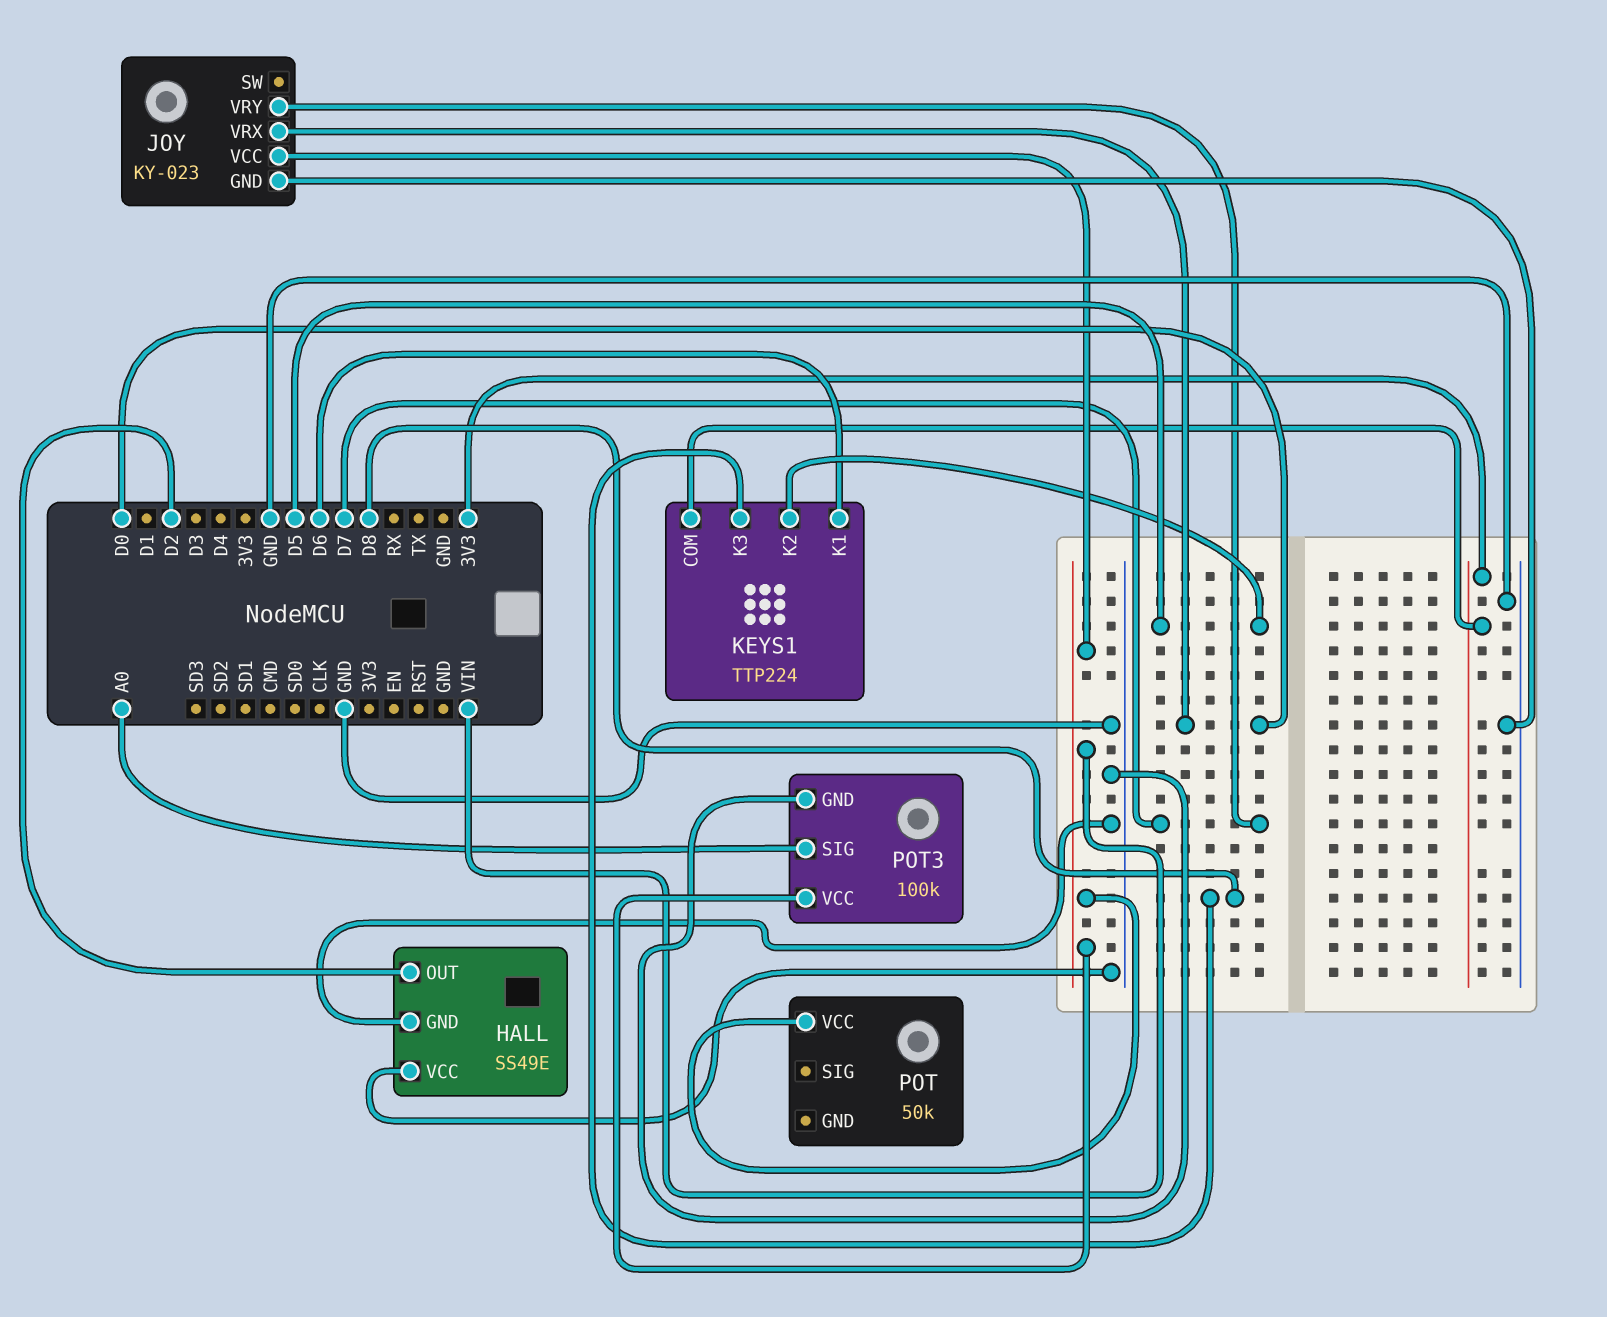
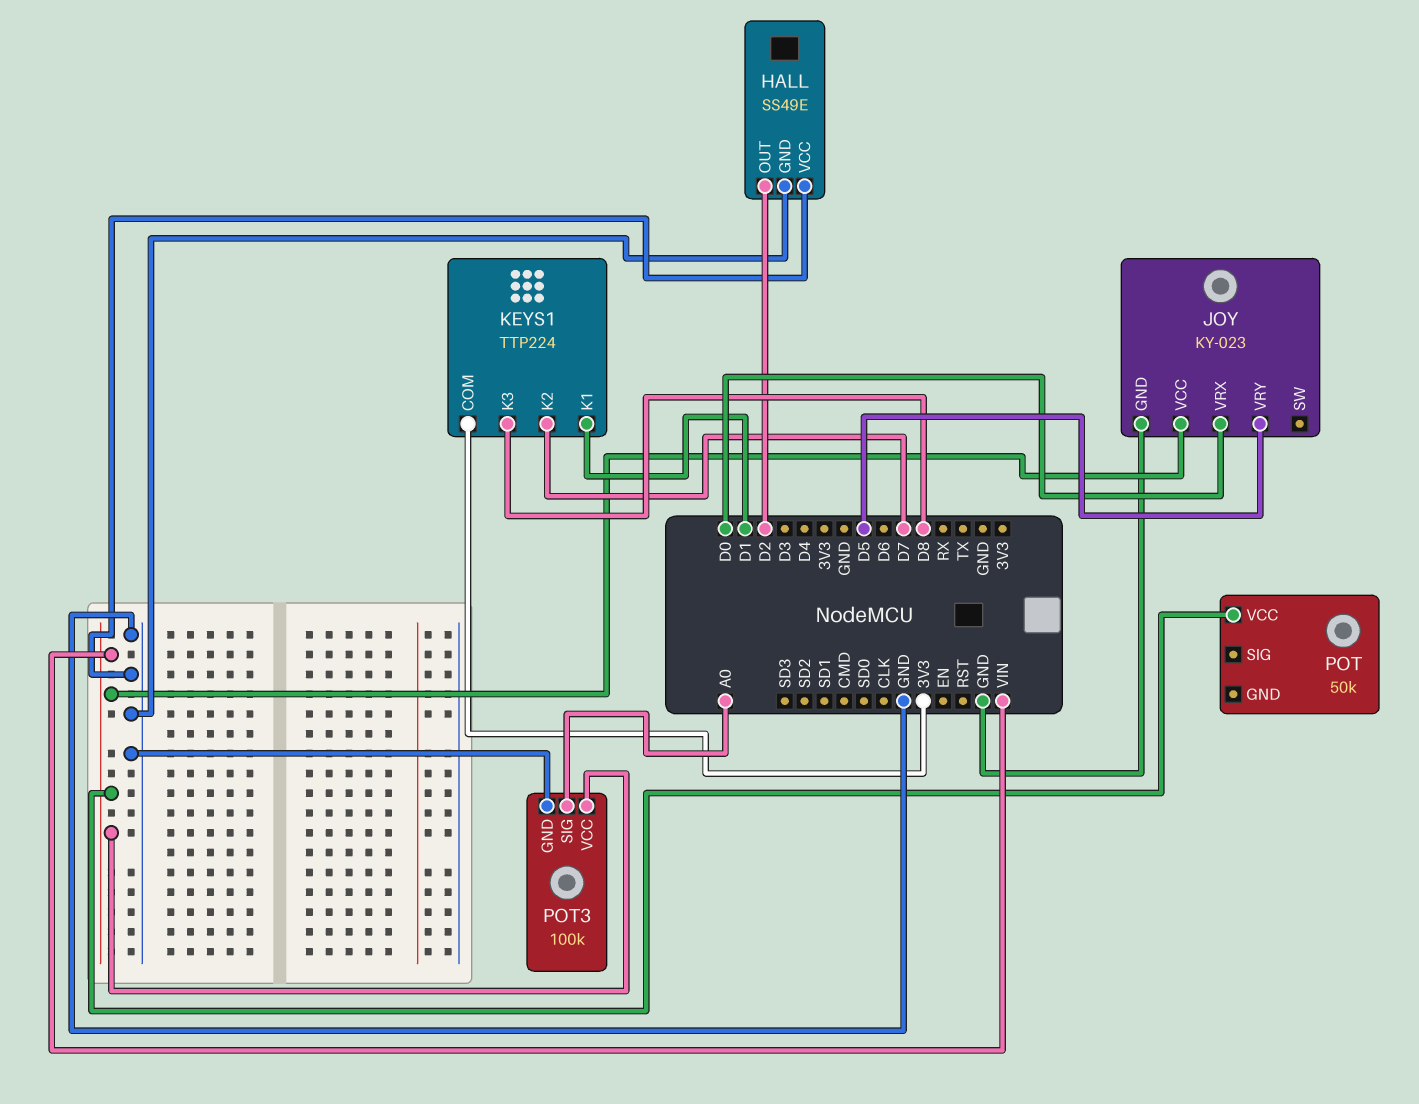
JOY pin VRY: D7 -> D5
KEYS1 pin K1: D6 -> D1
KEYS1 pin K2: D5 -> D7

